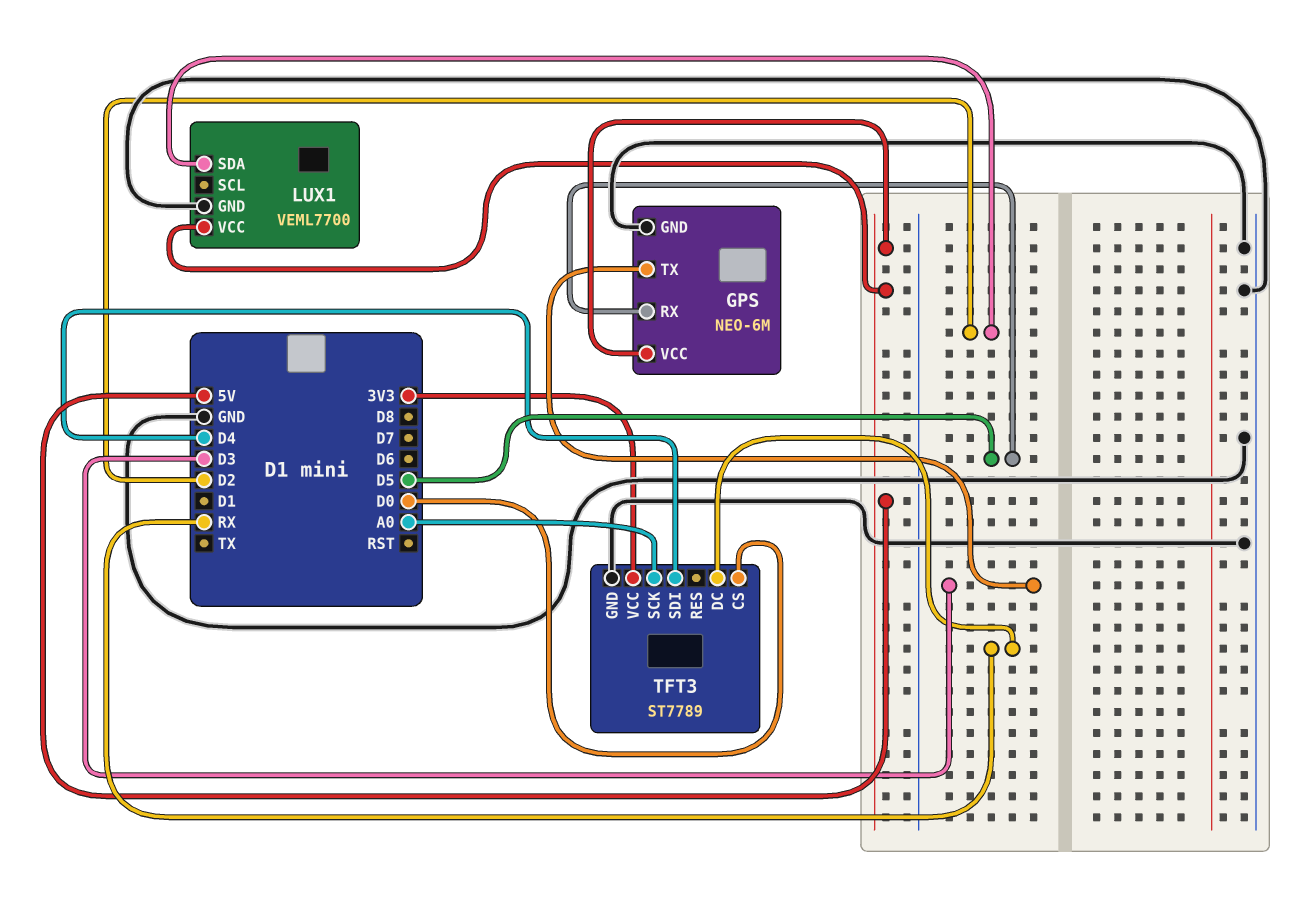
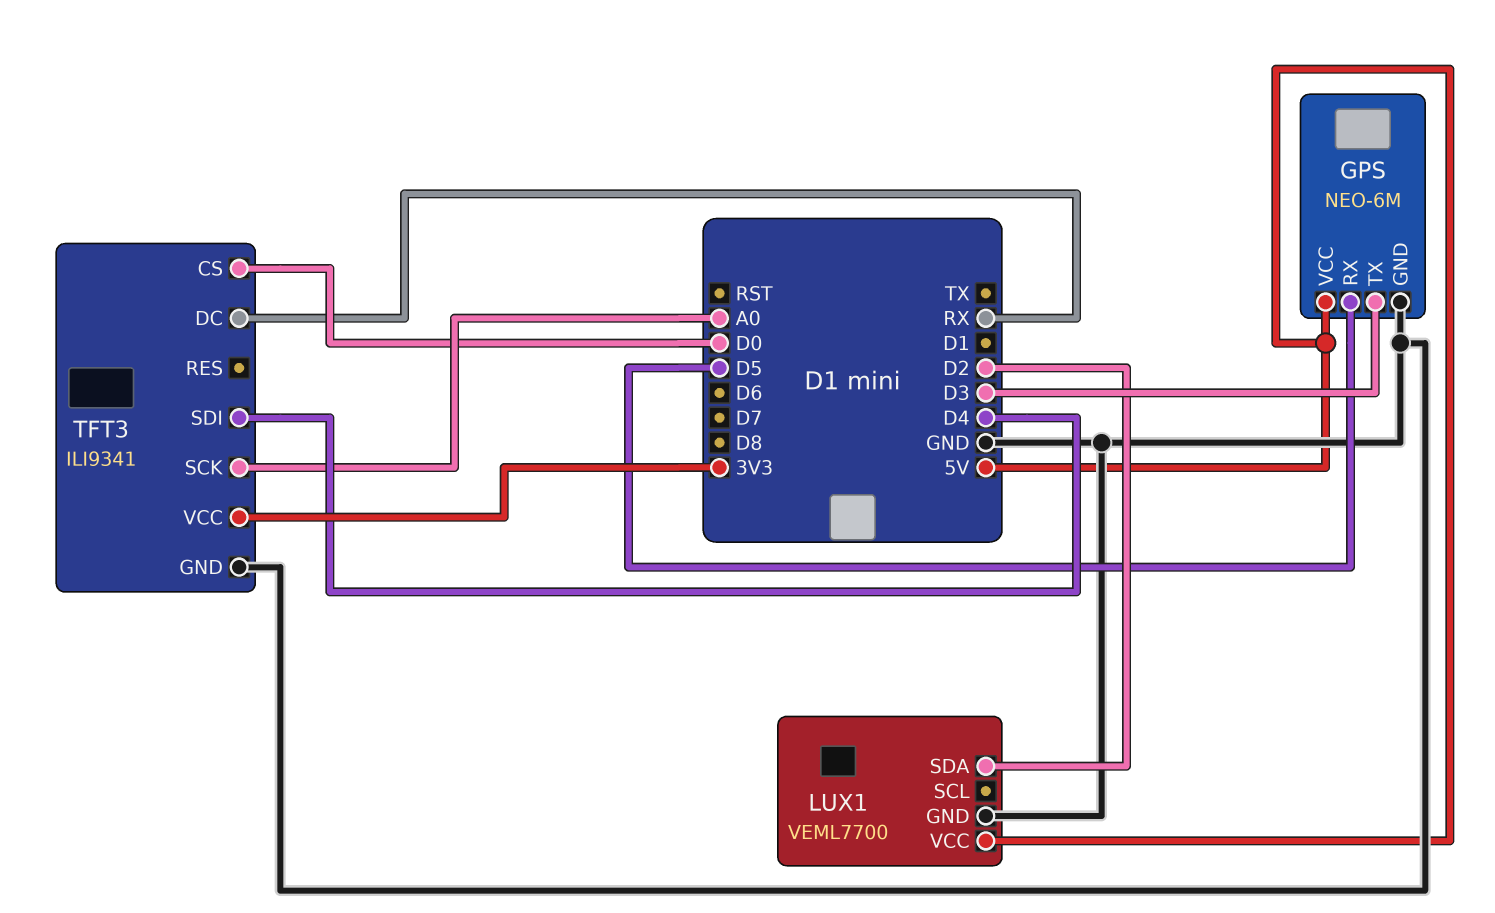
TFT3: ST7789 -> ILI9341

